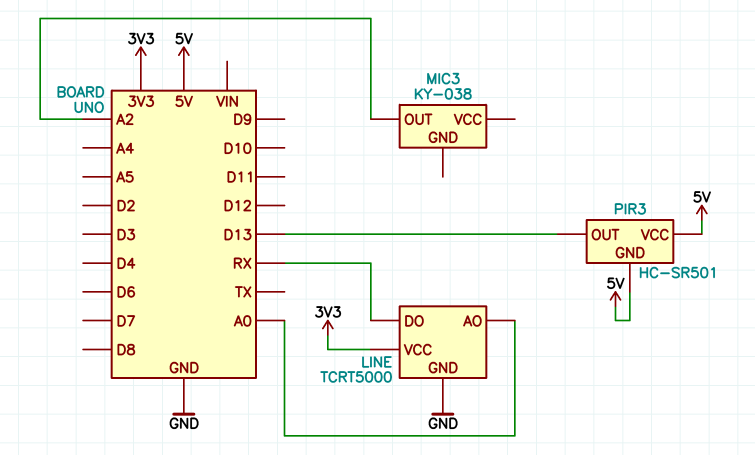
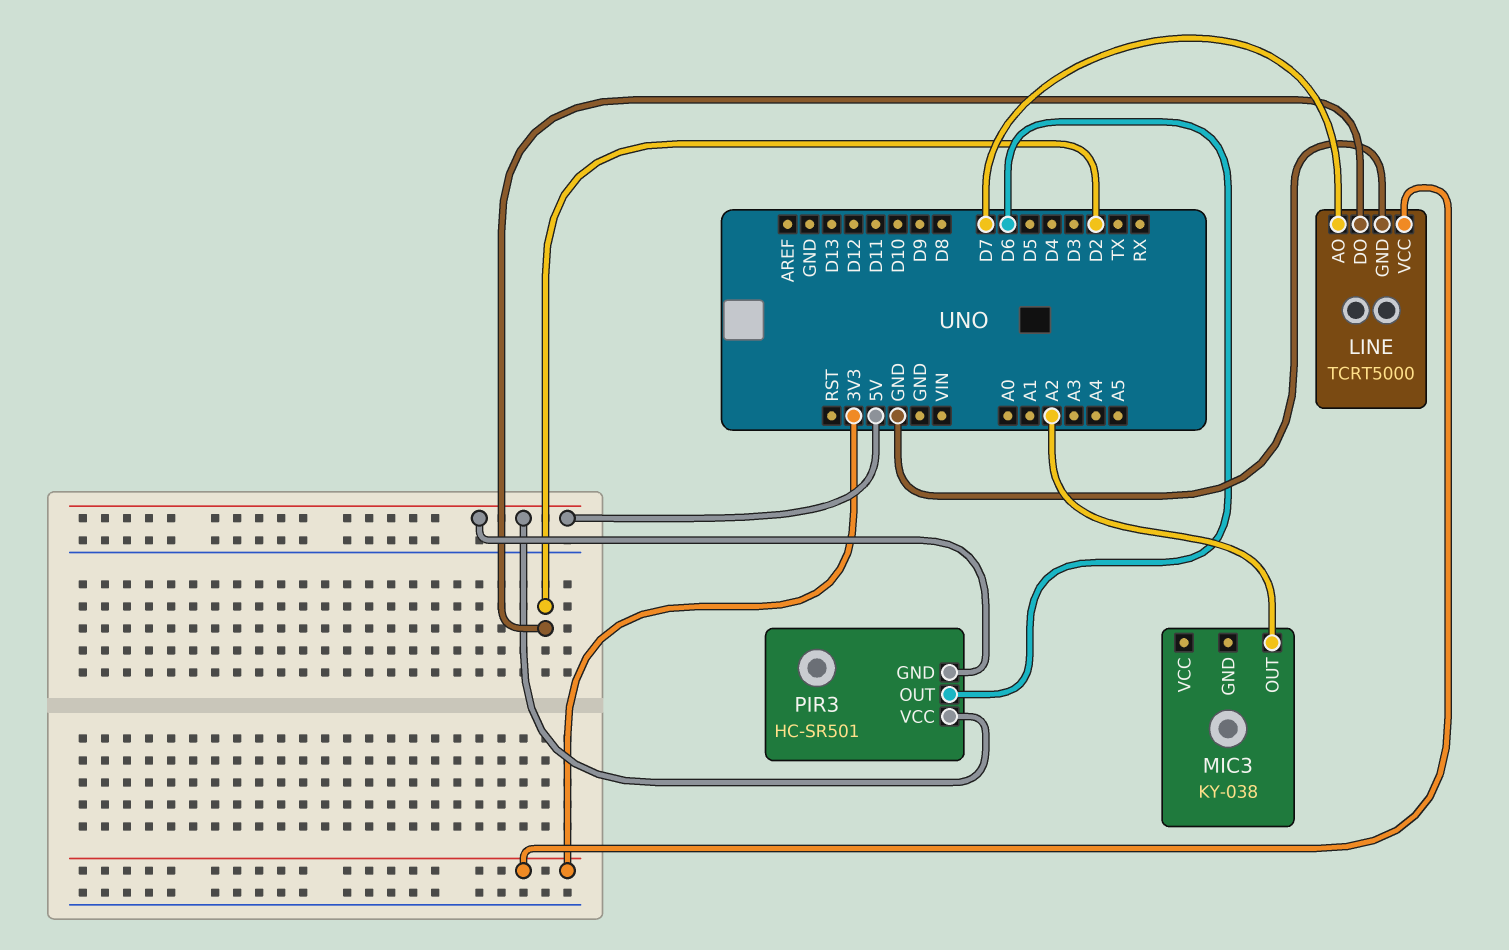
LINE pin AO: A0 -> D7
LINE pin DO: RX -> D2
PIR3 pin OUT: D13 -> D6

